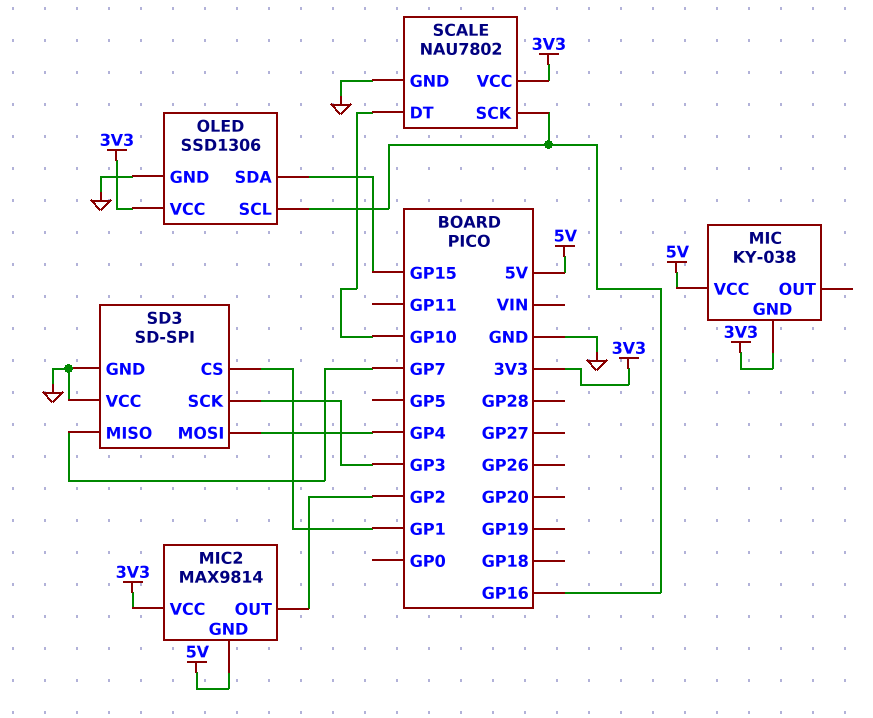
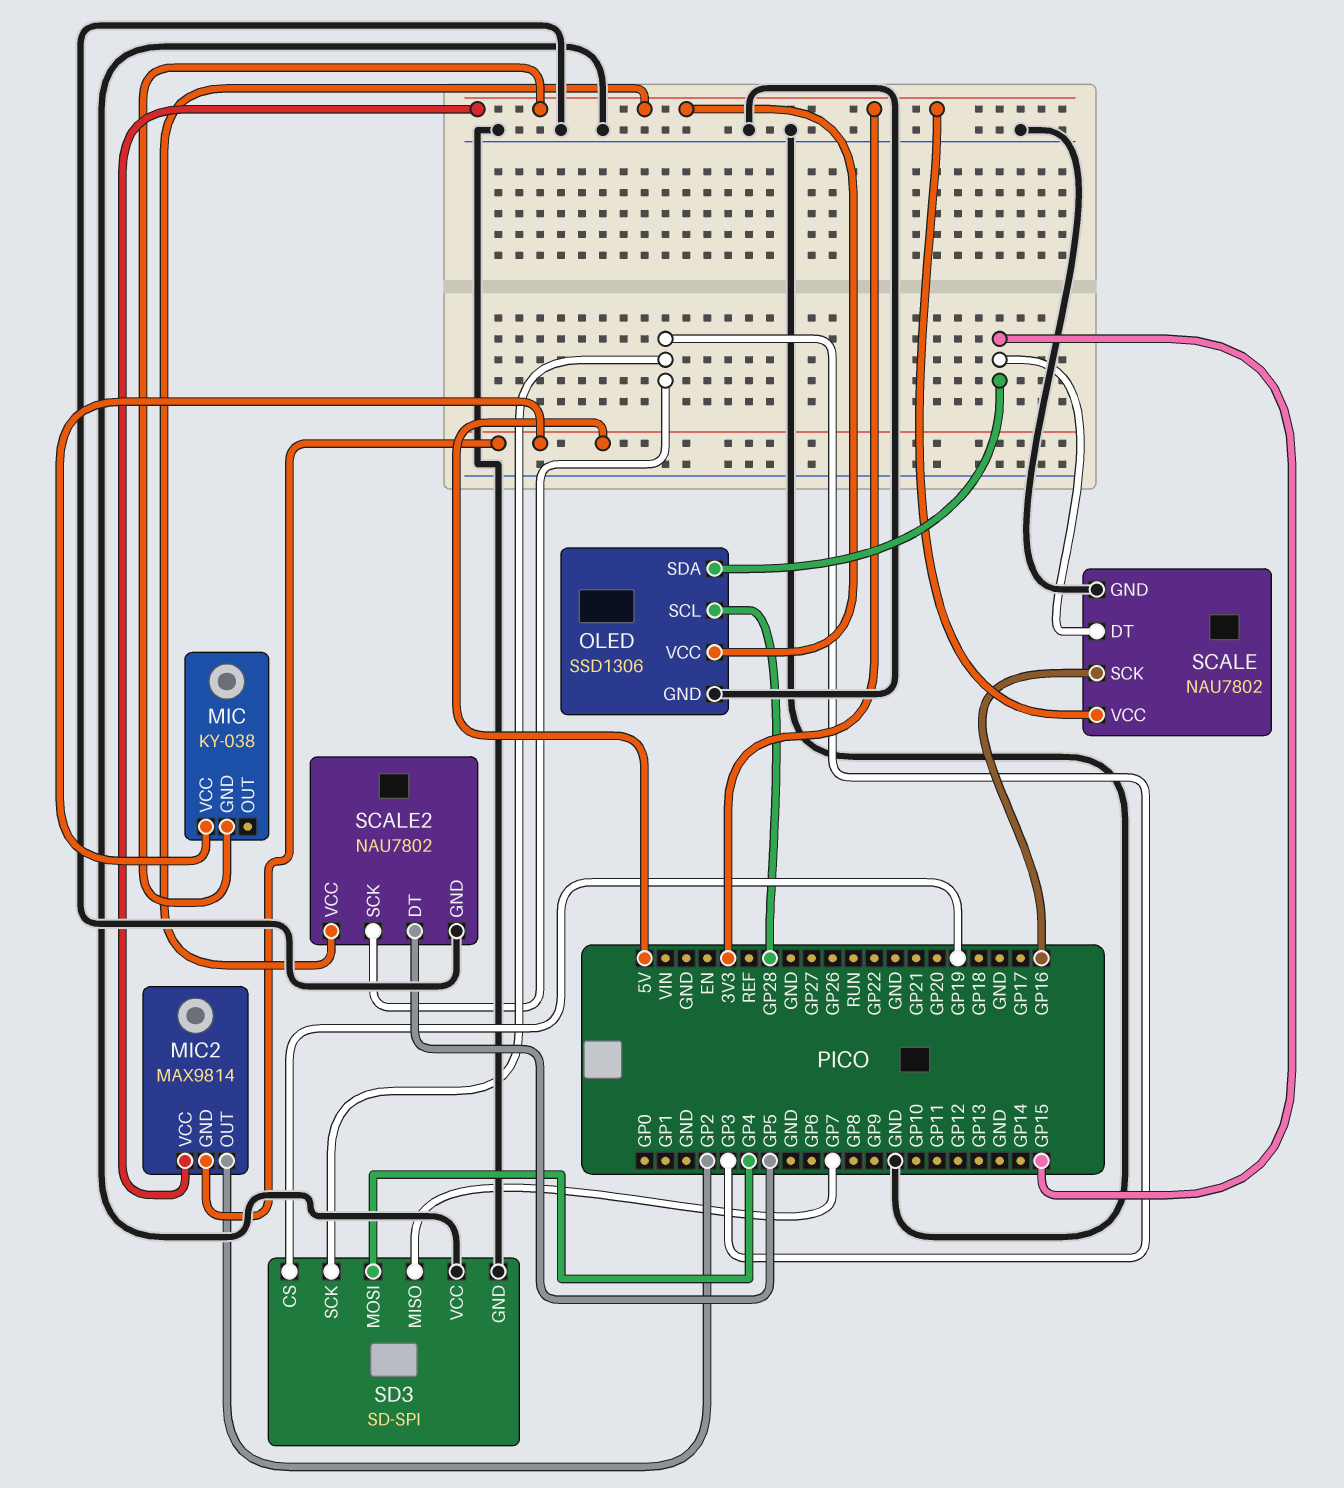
OLED pin SCL: GP16 -> GP28
SCALE pin DT: GP10 -> GP15
SCALE2: none -> NAU7802
SCALE2 pin DT: none -> GP5
SCALE2 pin GND: none -> GND
SCALE2 pin SCK: none -> GP3
SCALE2 pin VCC: none -> 3V3
SD3 pin CS: GP1 -> GP19

